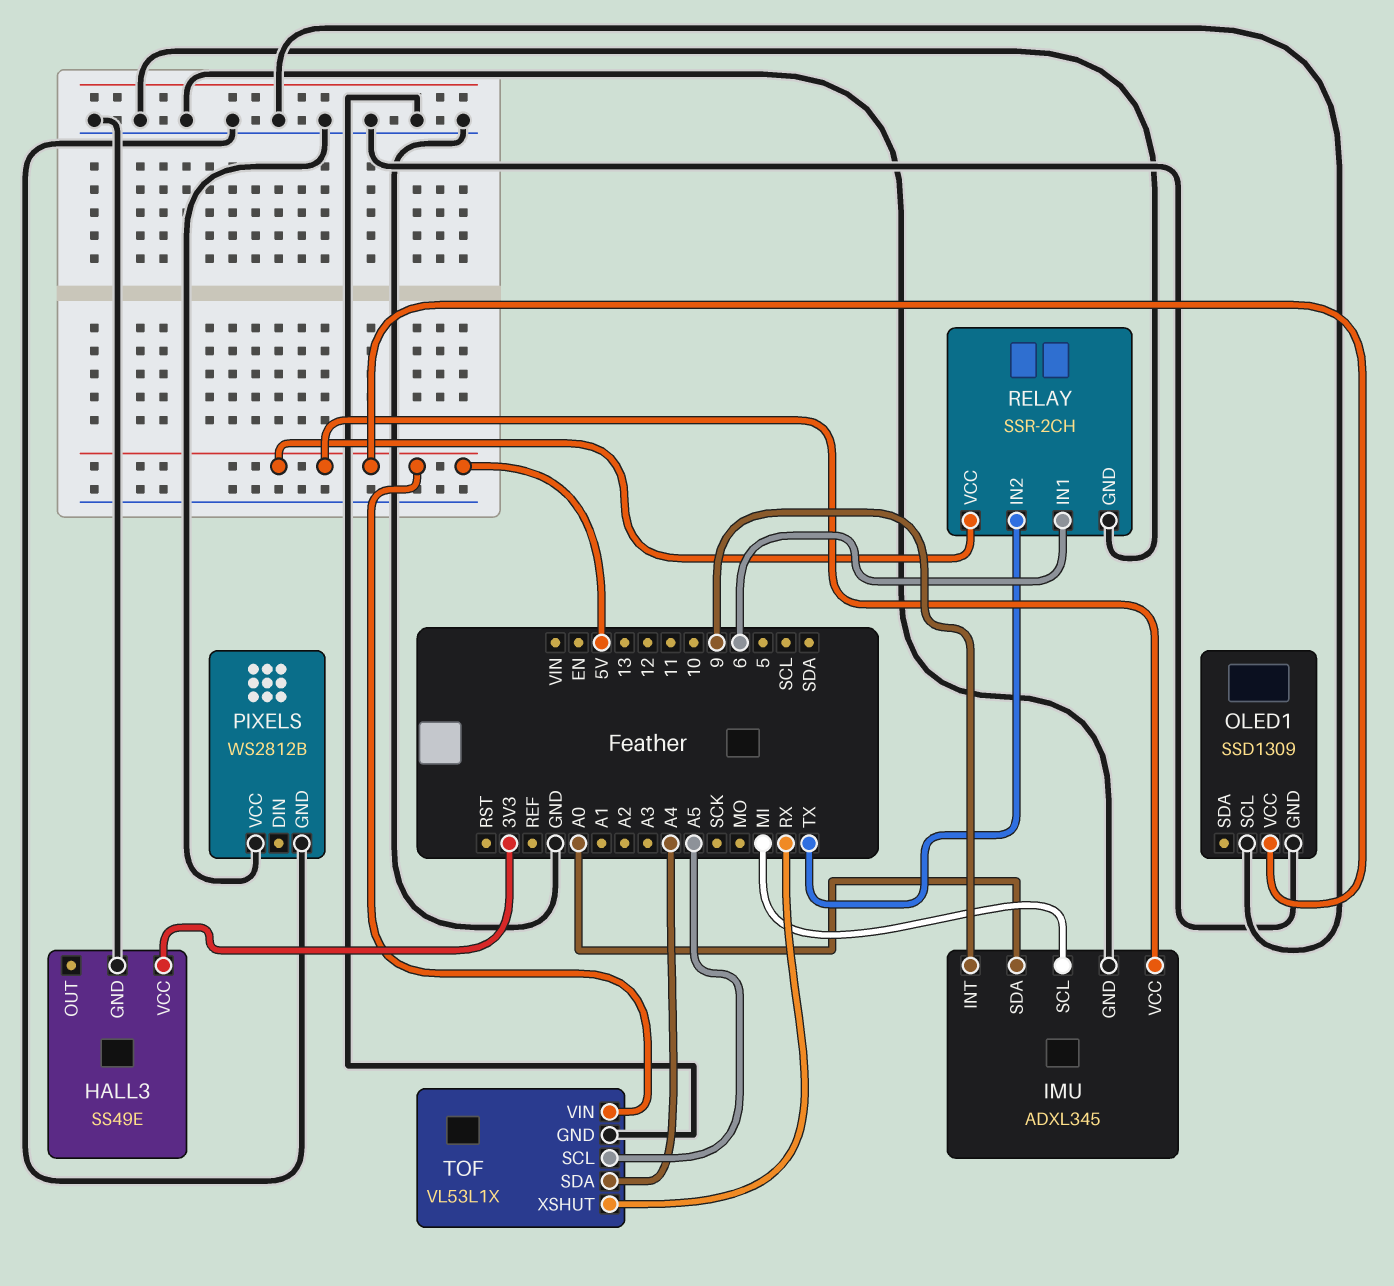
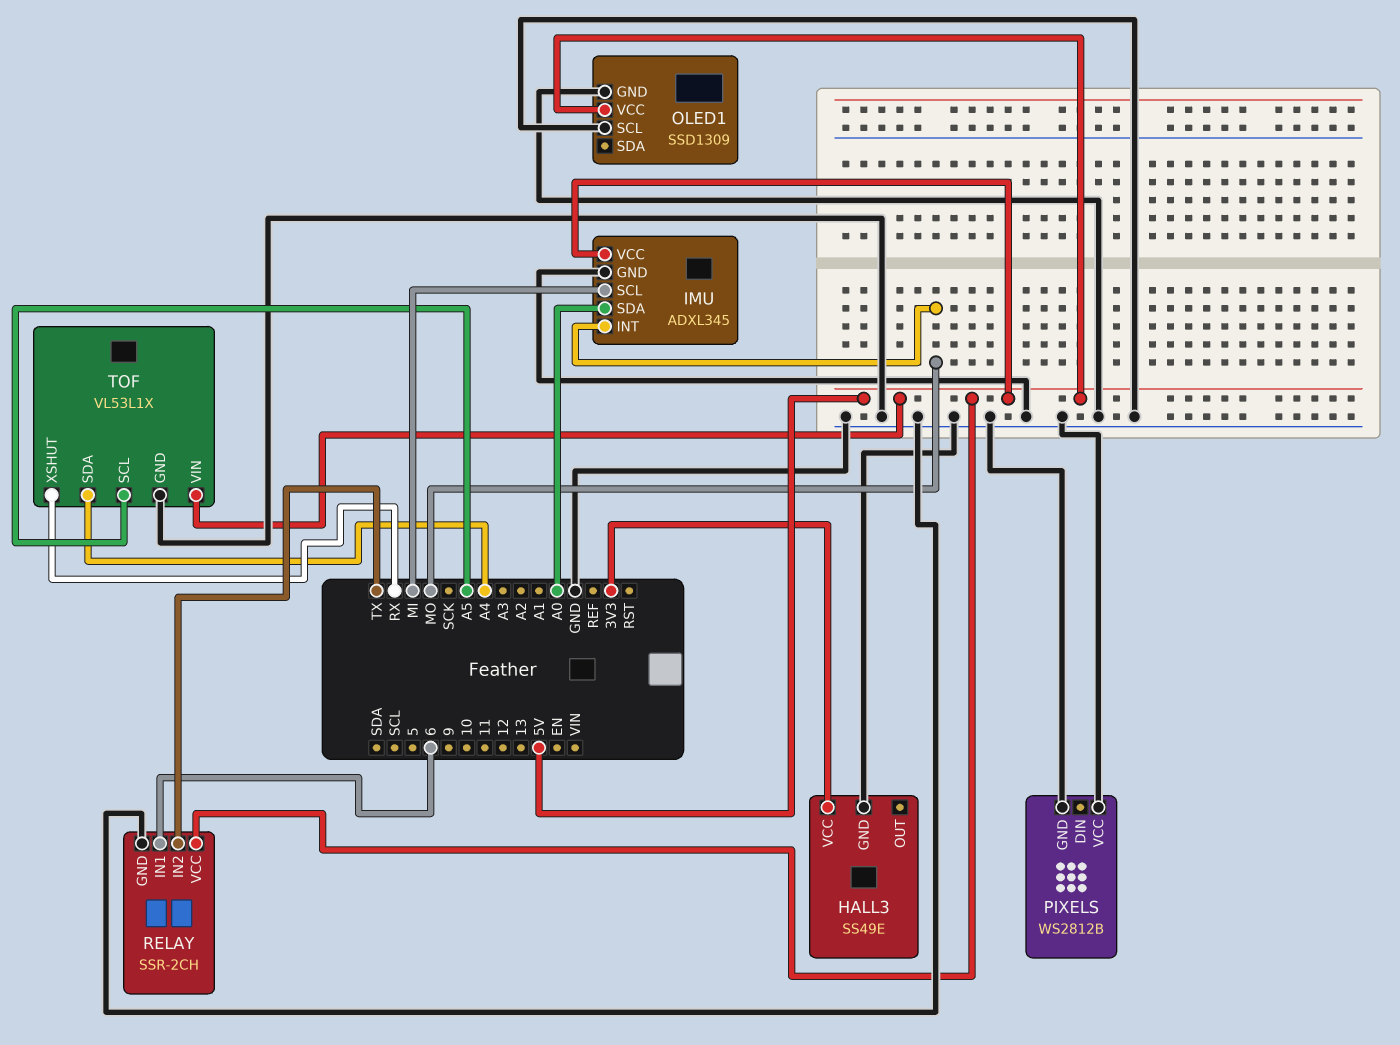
IMU pin INT: 9 -> MO

